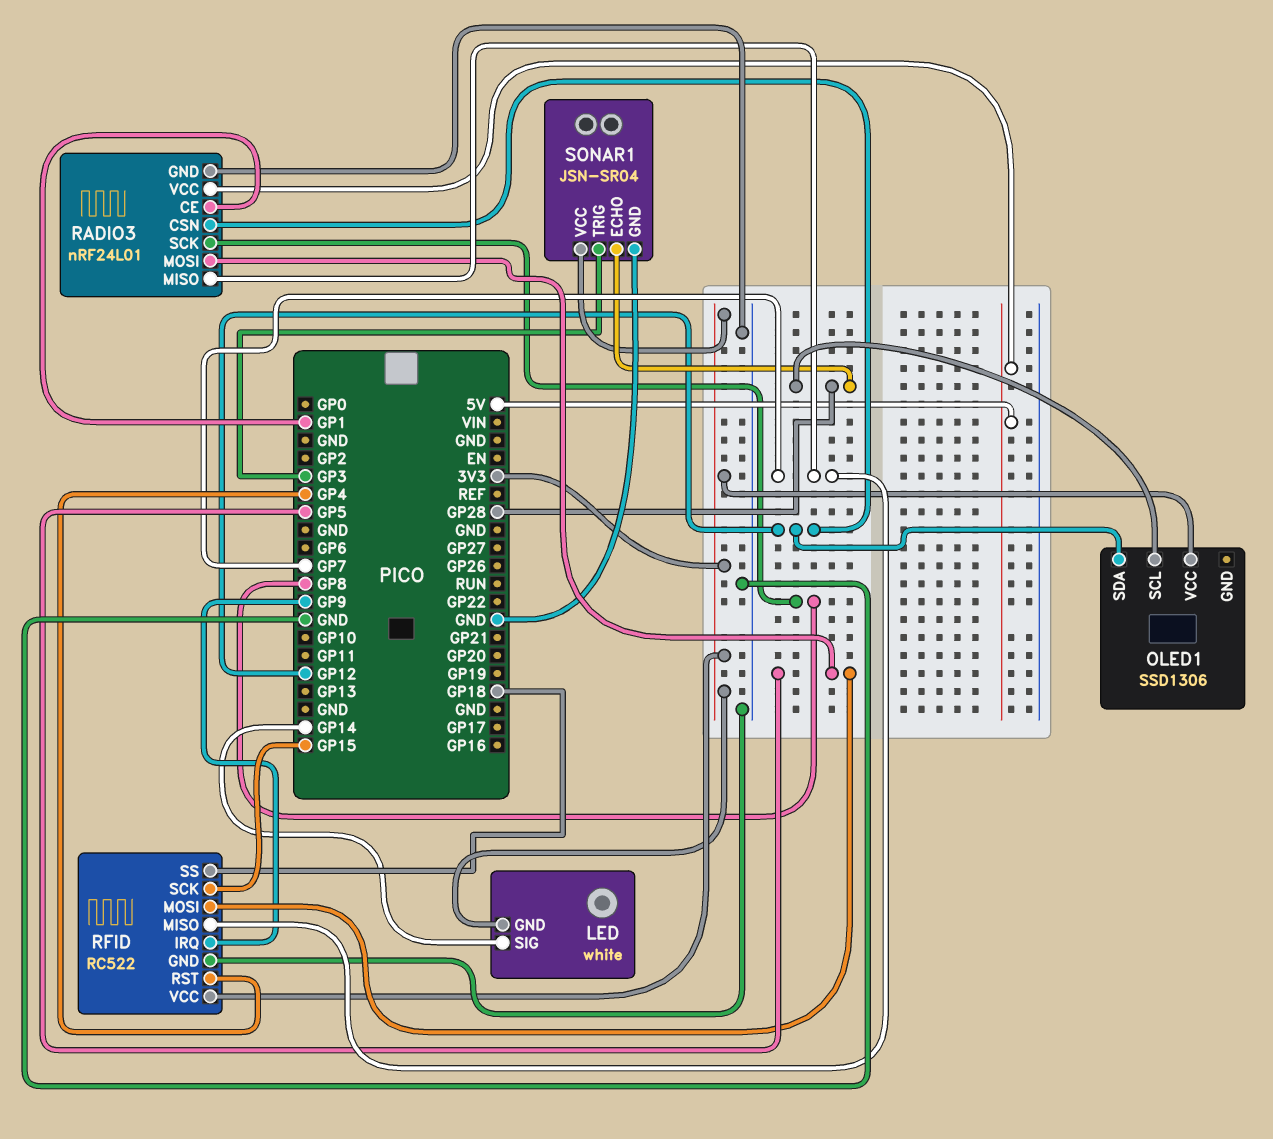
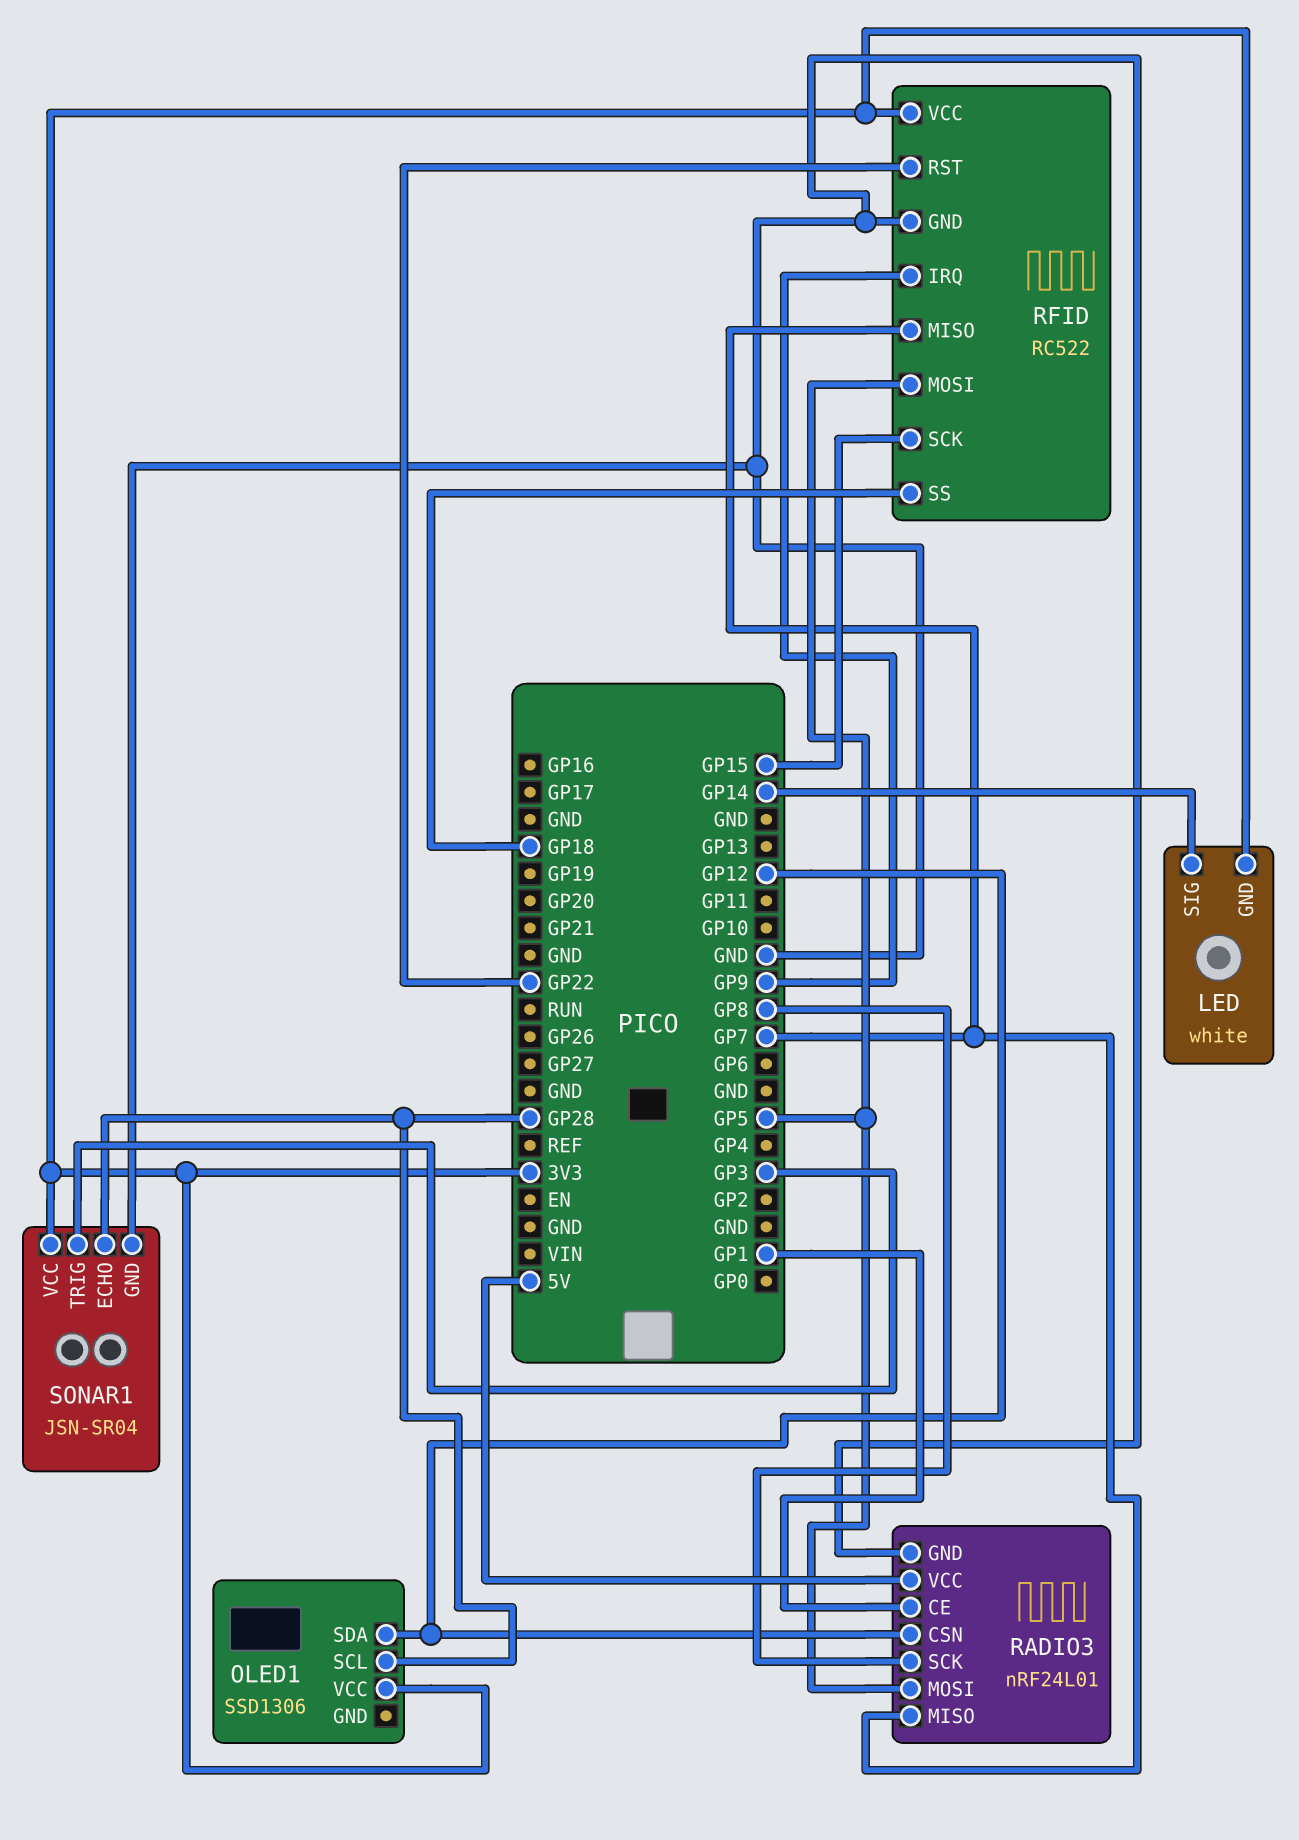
RFID pin RST: GP4 -> GP22

